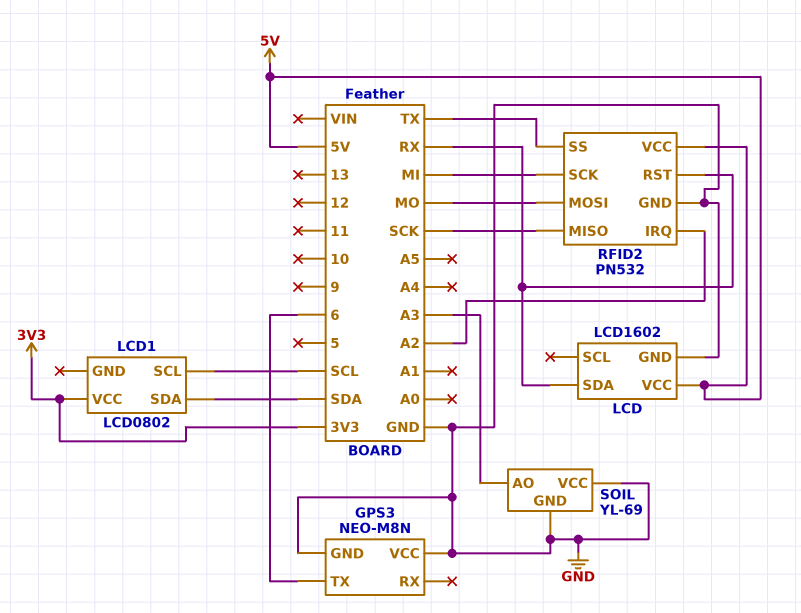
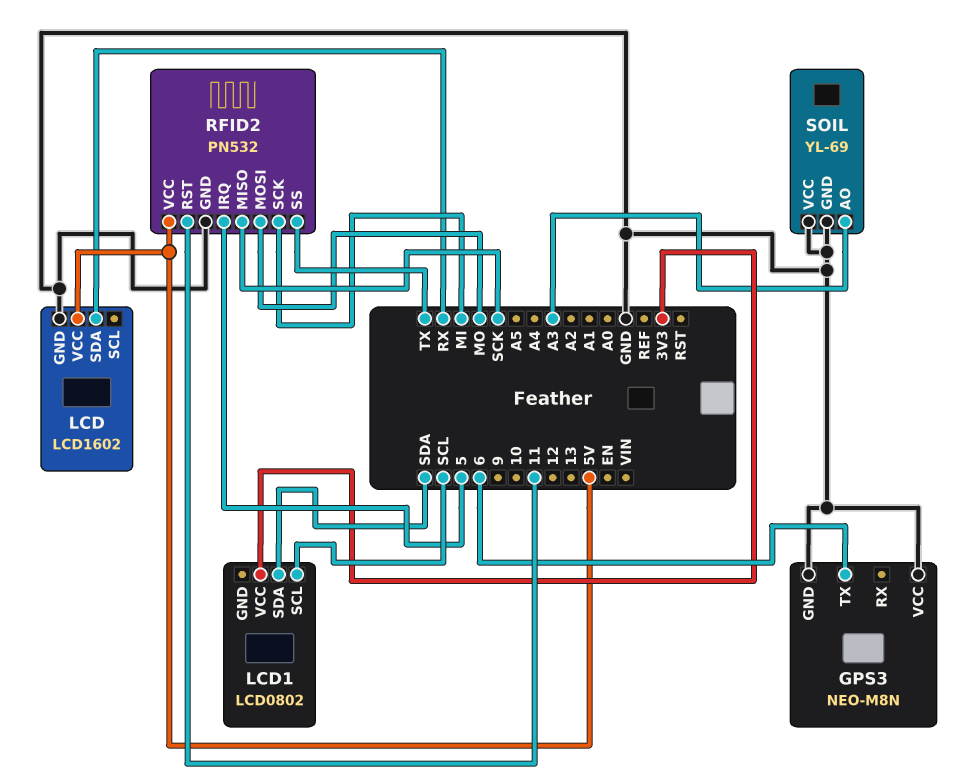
RFID2 pin IRQ: A2 -> 5
RFID2 pin RST: RX -> 11

